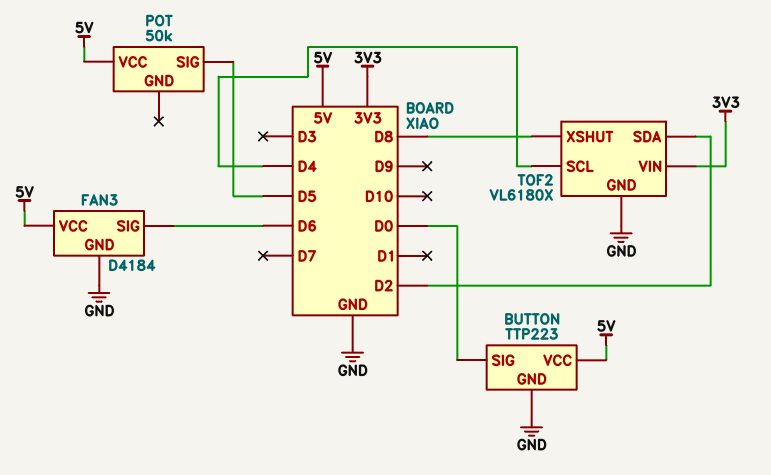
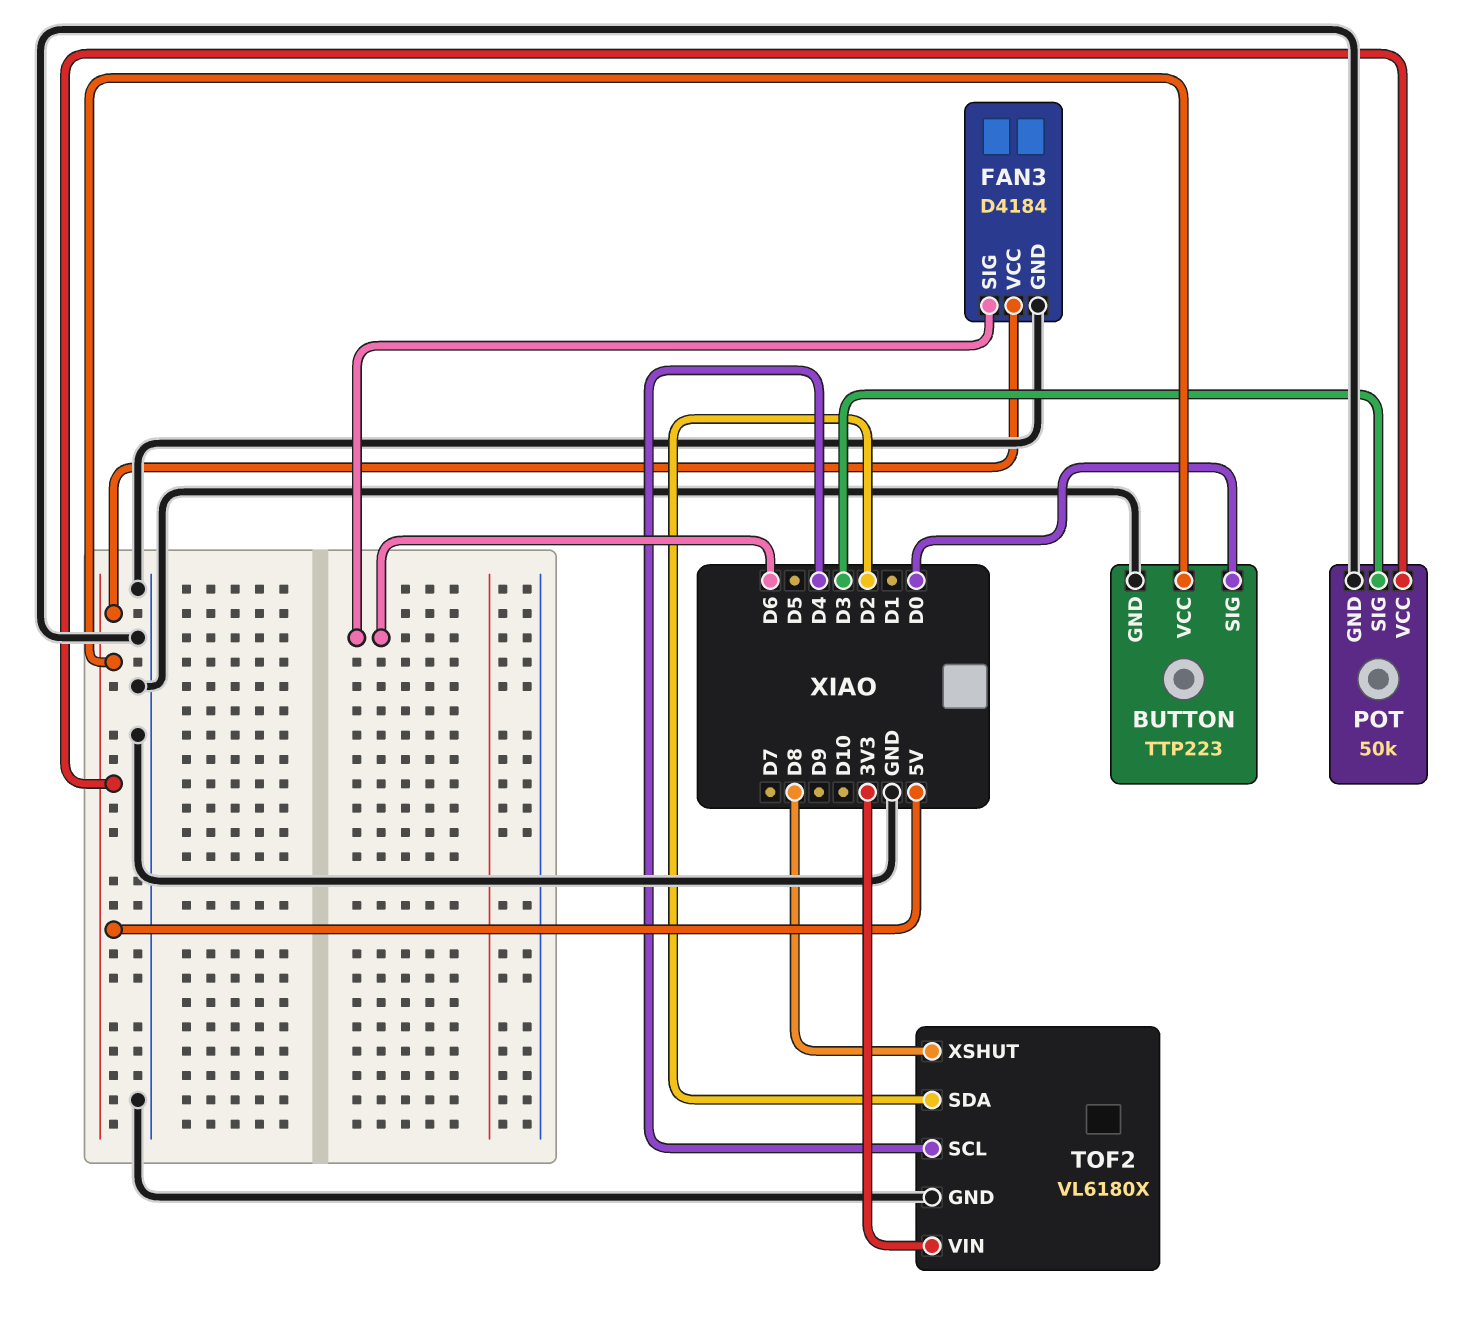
POT pin GND: none -> GND
POT pin SIG: D5 -> D3

